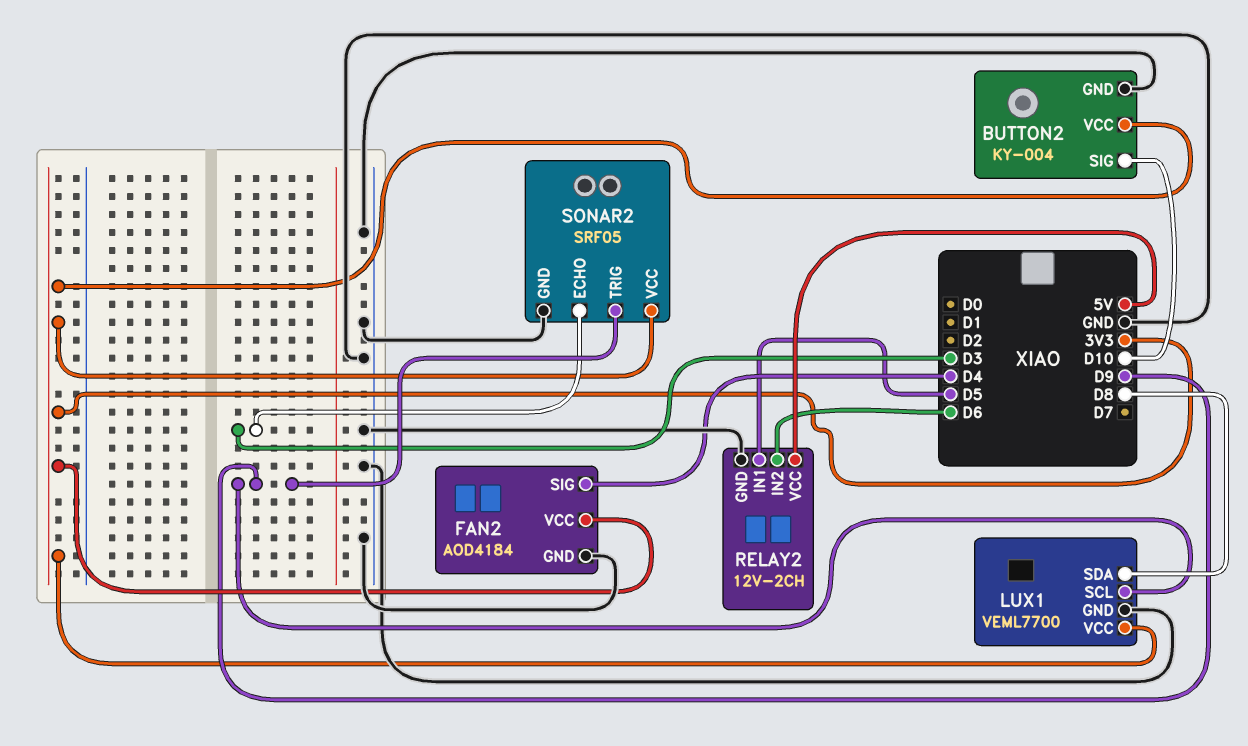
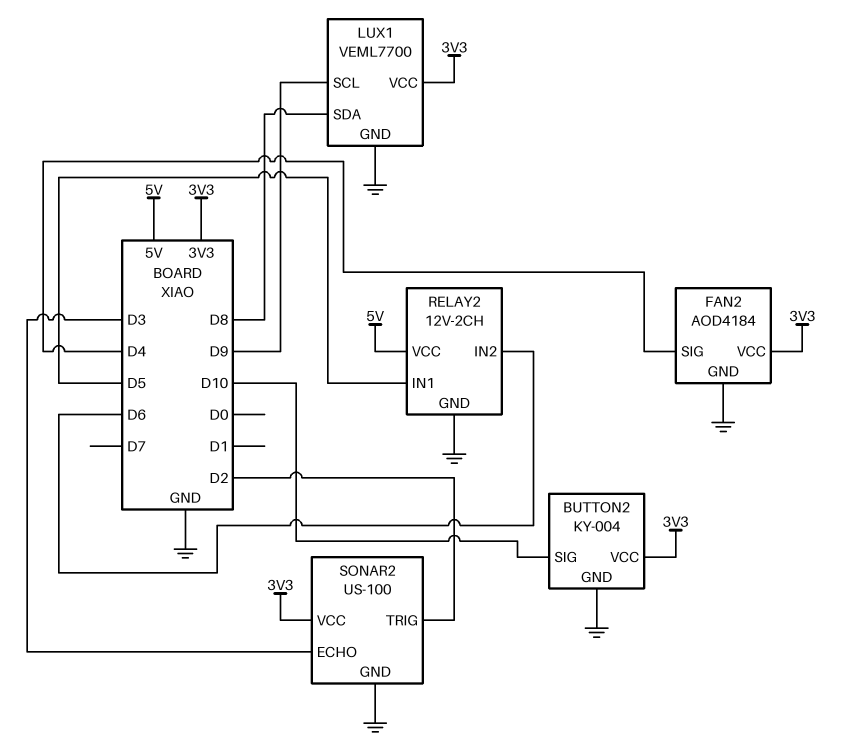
SONAR2: SRF05 -> US-100
SONAR2 pin TRIG: D9 -> D2

